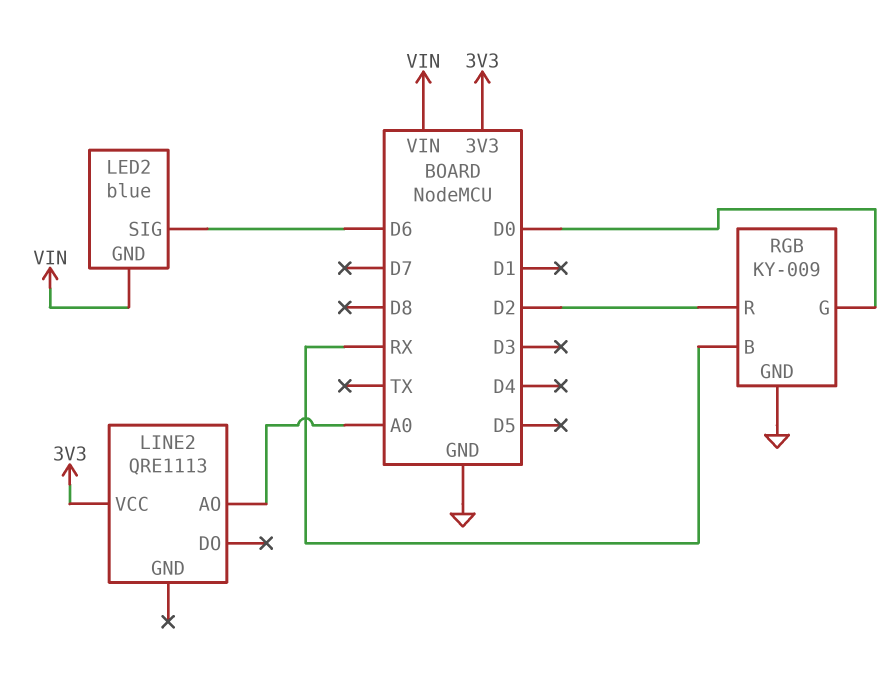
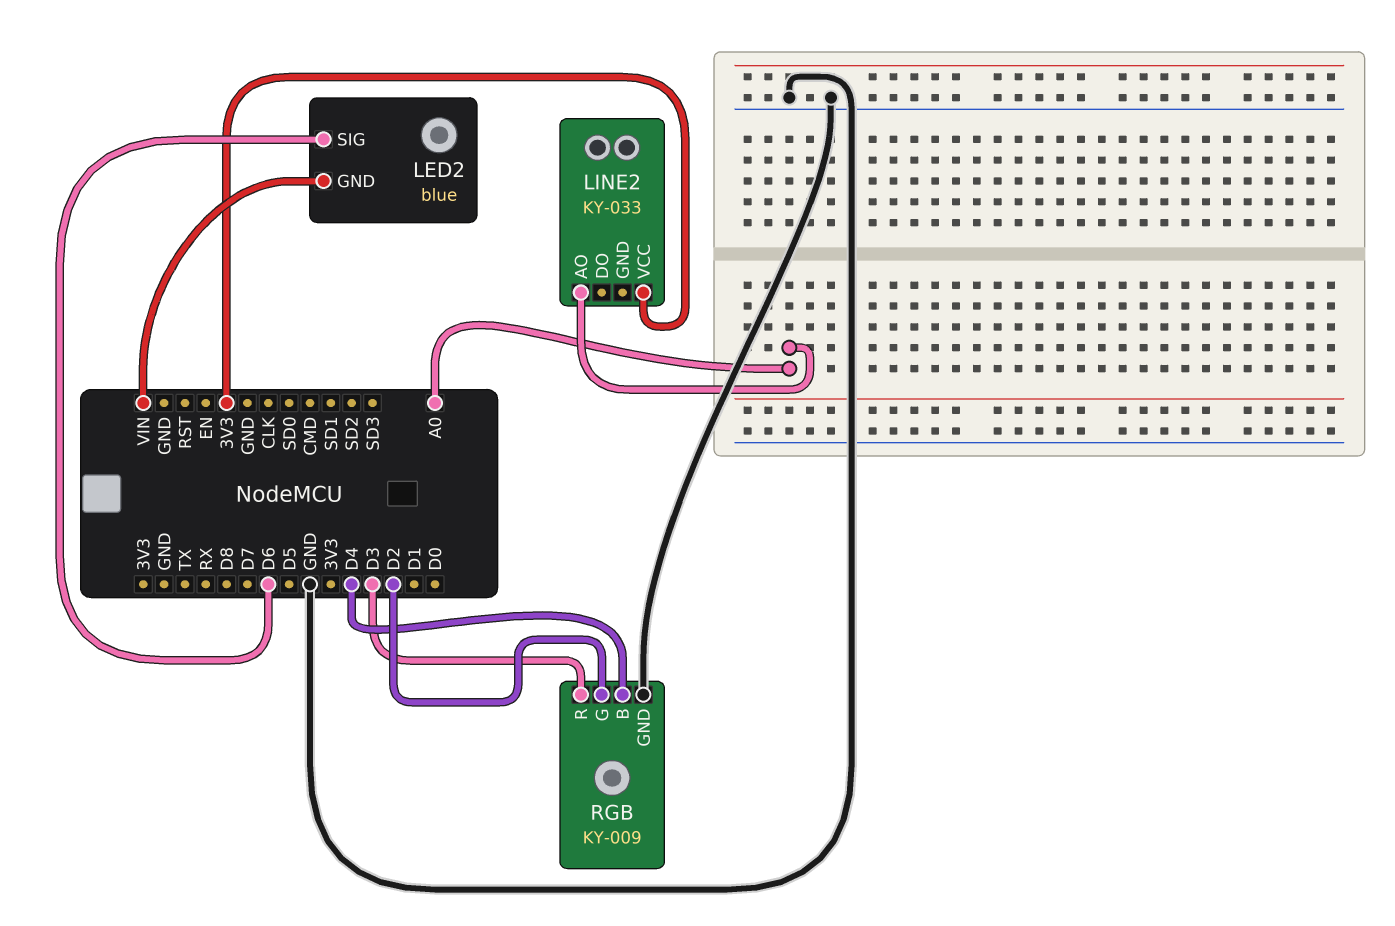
LINE2: QRE1113 -> KY-033
RGB pin B: RX -> D4
RGB pin G: D0 -> D2
RGB pin R: D2 -> D3

